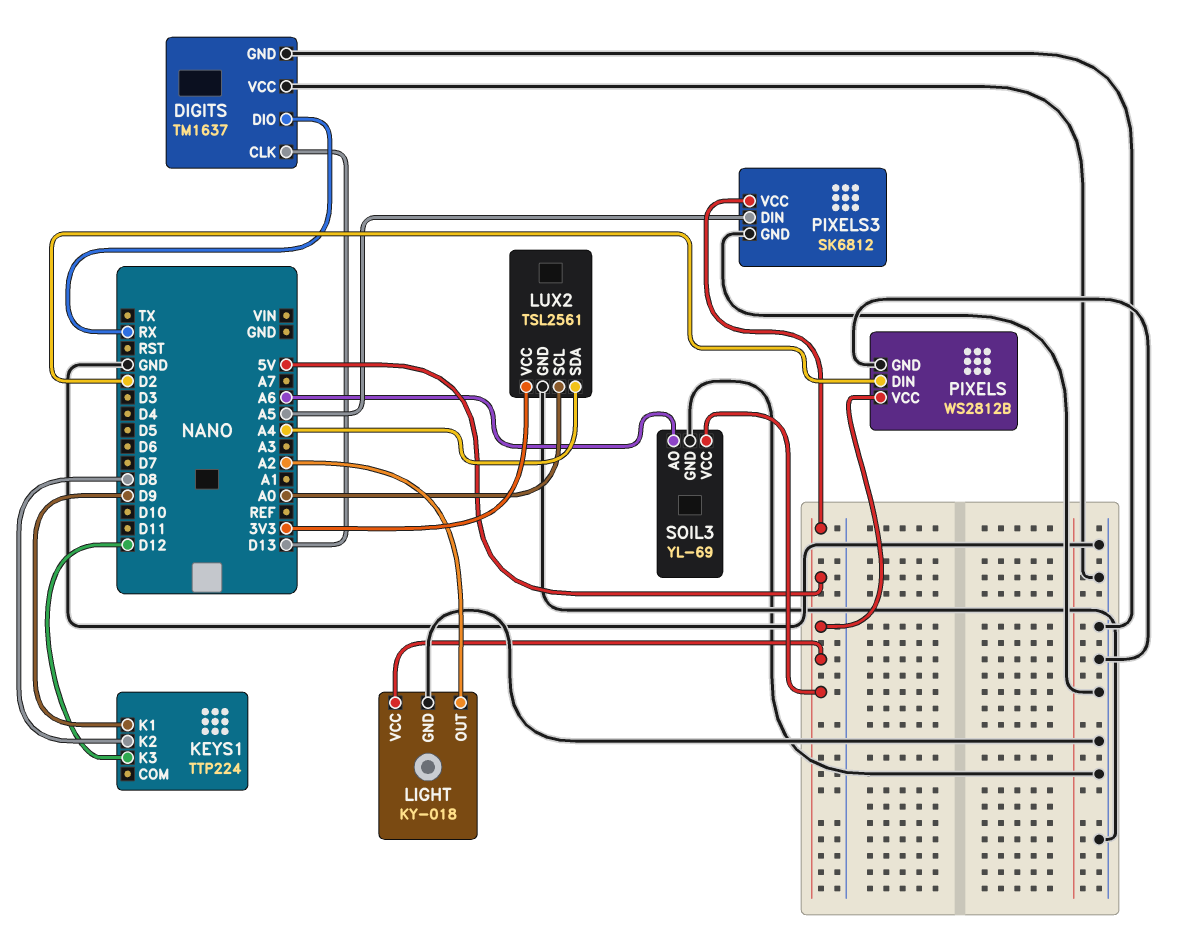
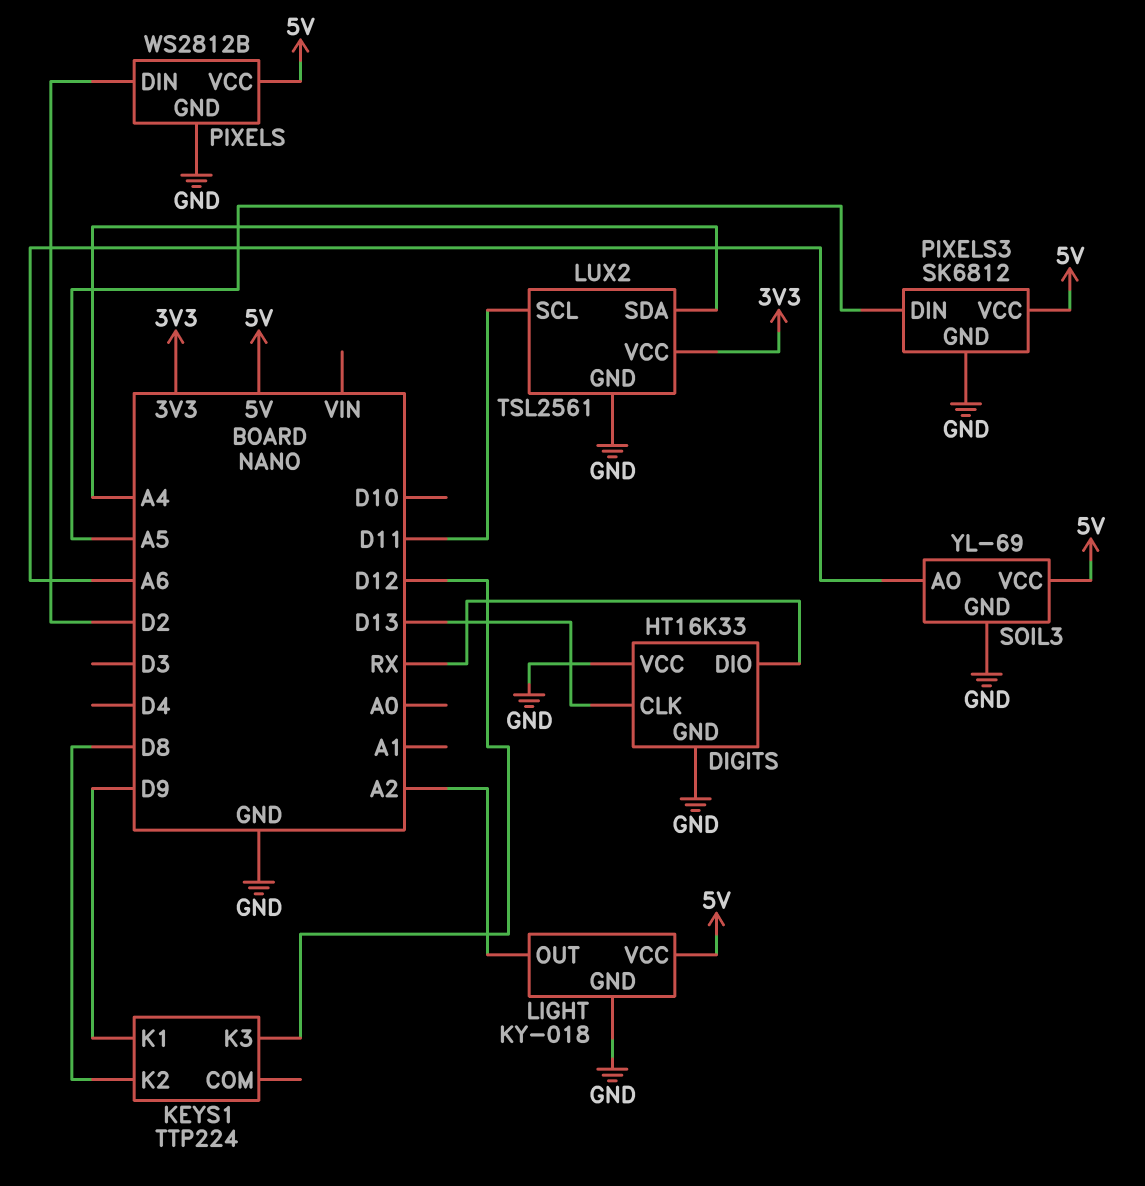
DIGITS: TM1637 -> HT16K33
LUX2 pin SCL: A0 -> D11

